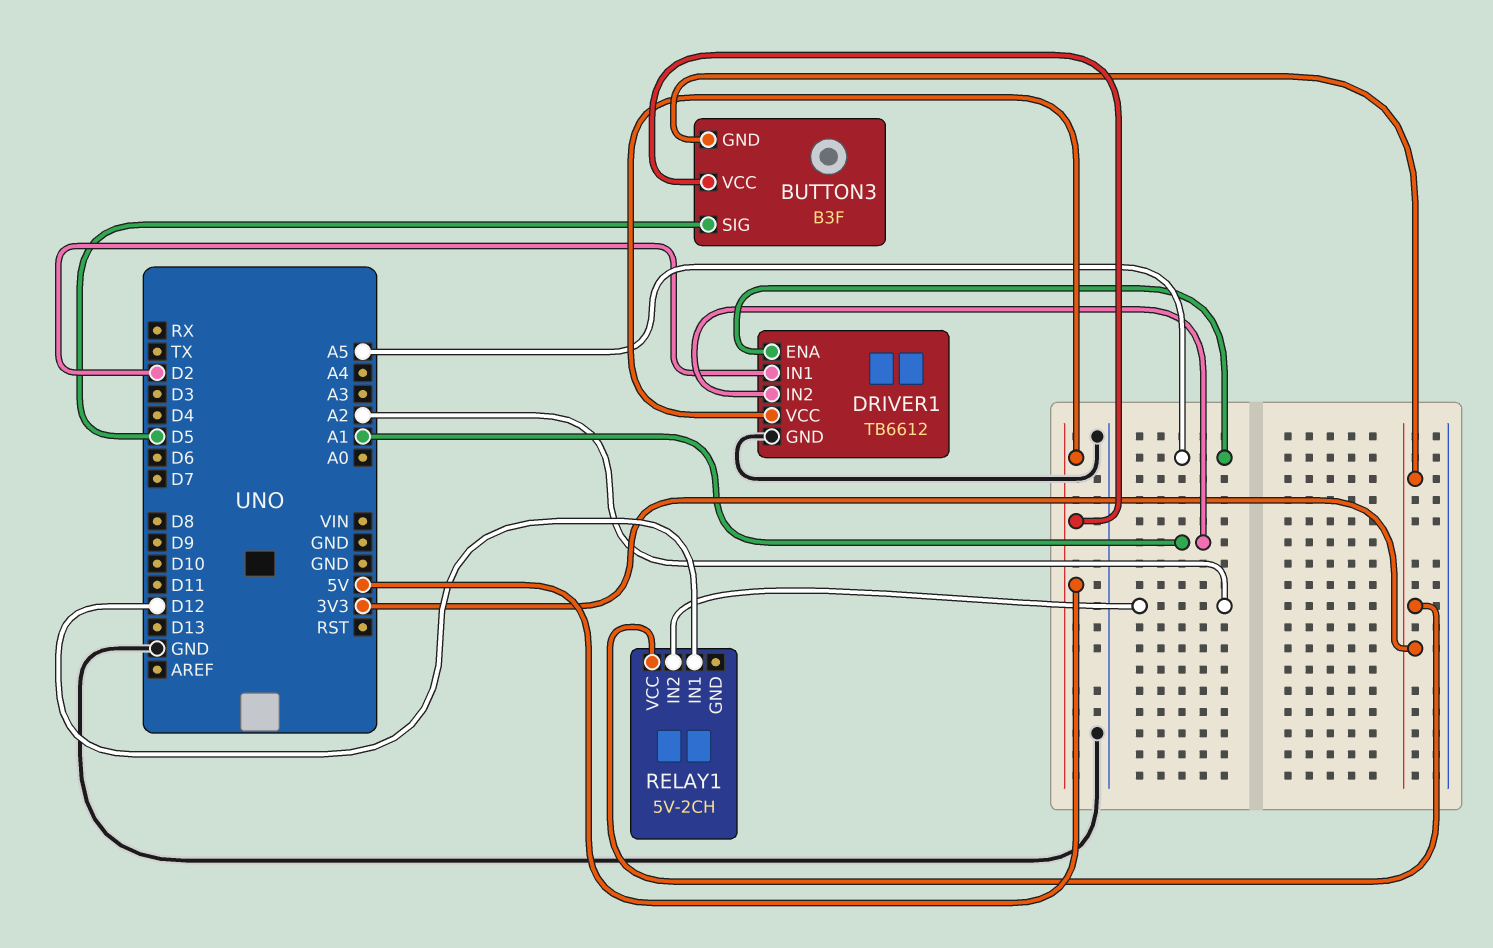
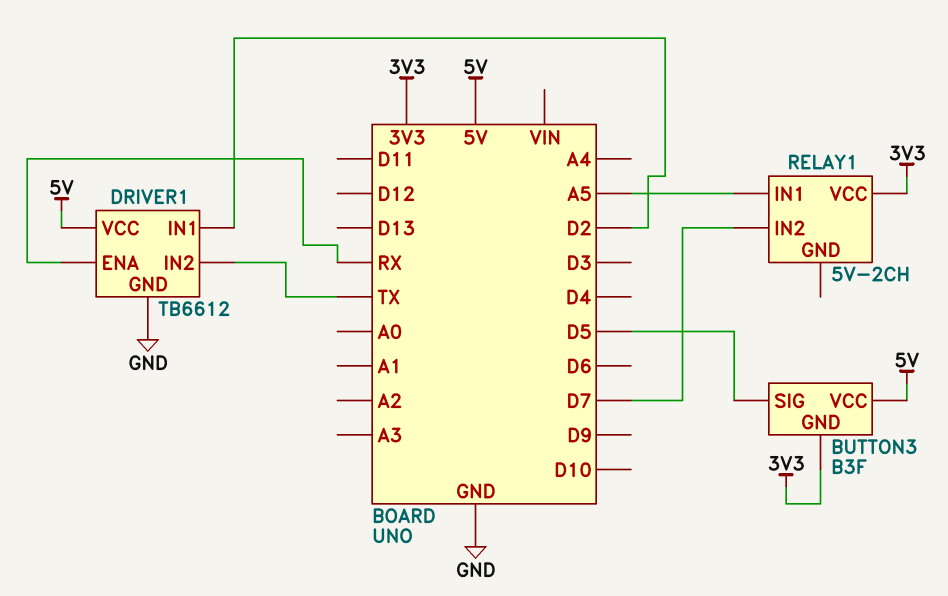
DRIVER1 pin ENA: A5 -> RX
DRIVER1 pin IN2: A1 -> TX
RELAY1 pin IN1: D12 -> A5
RELAY1 pin IN2: A2 -> D7

